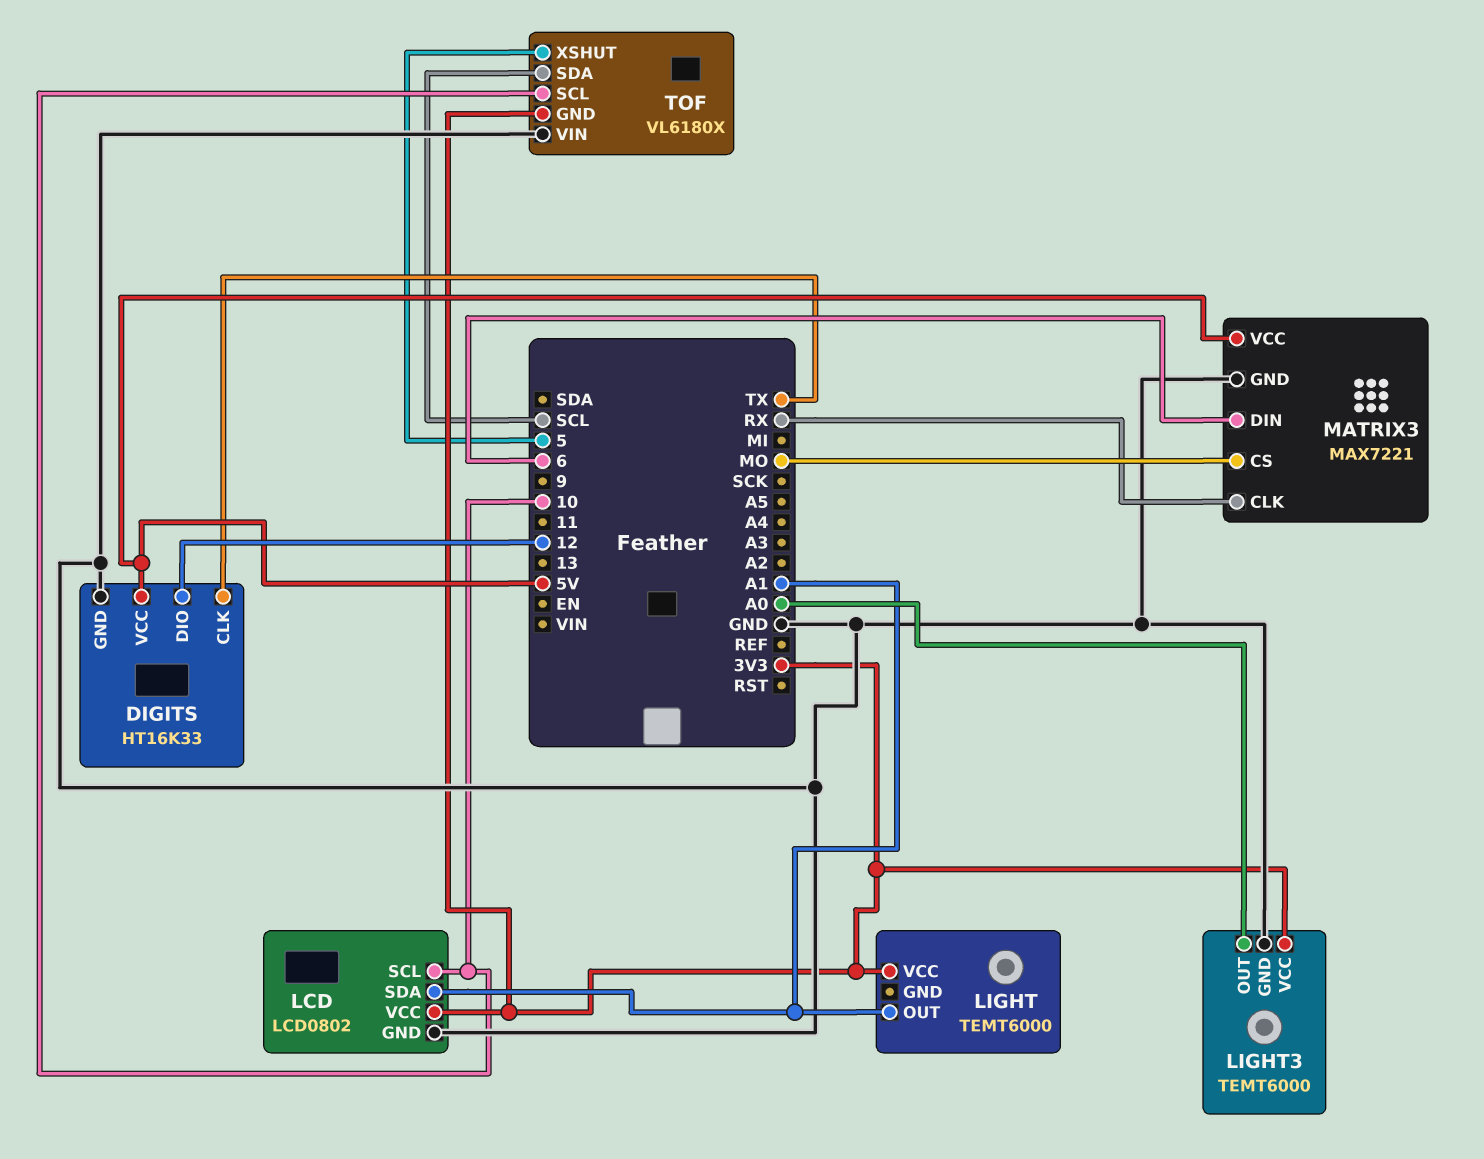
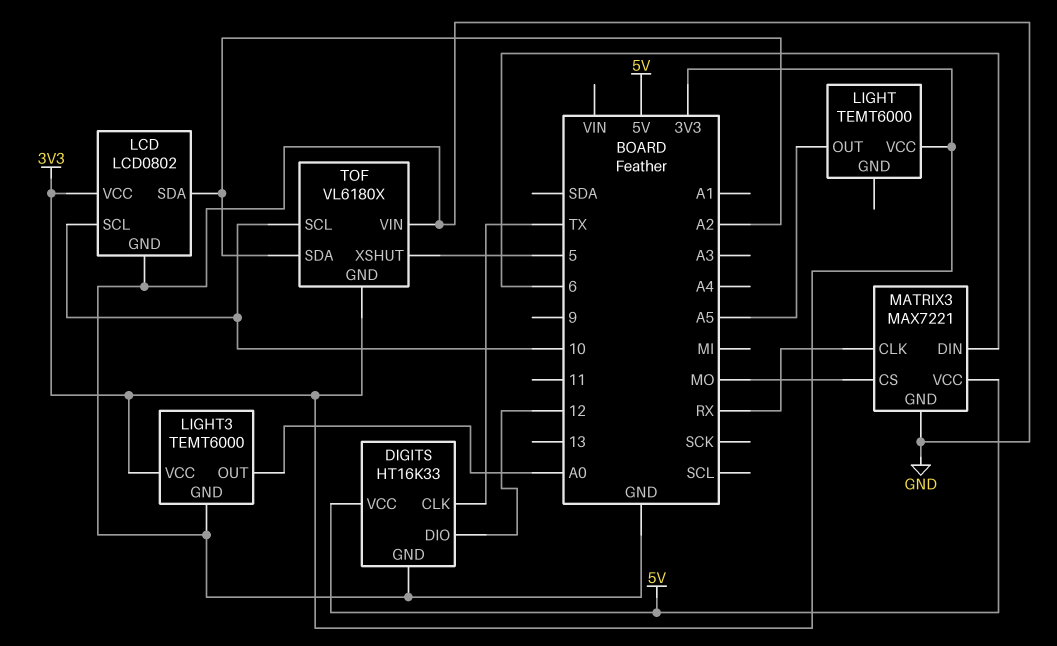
LCD pin SDA: A1 -> A2
LIGHT pin OUT: A1 -> A5
TOF pin SDA: SCL -> A2

